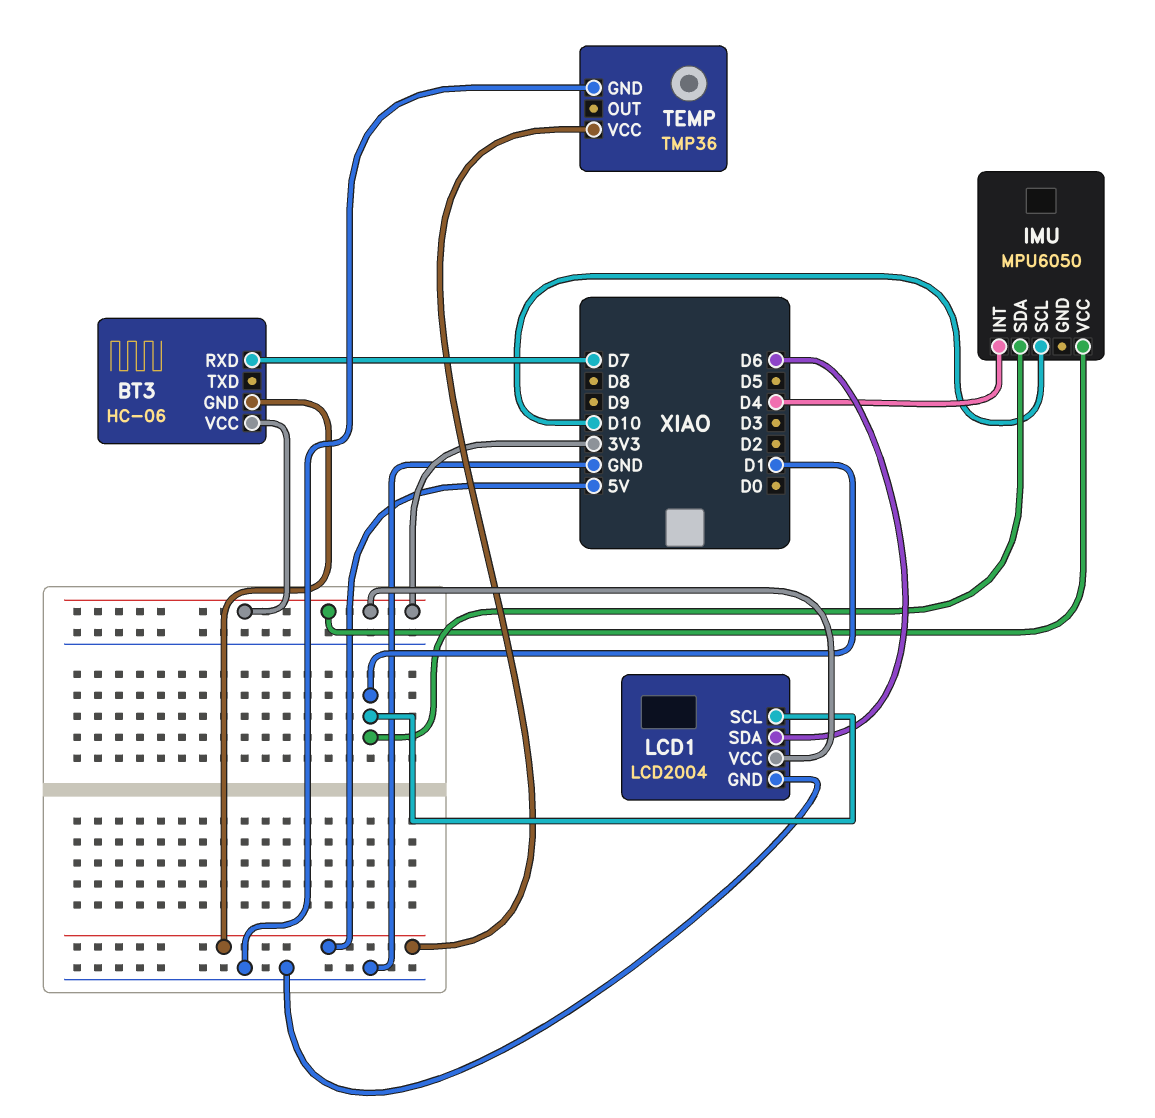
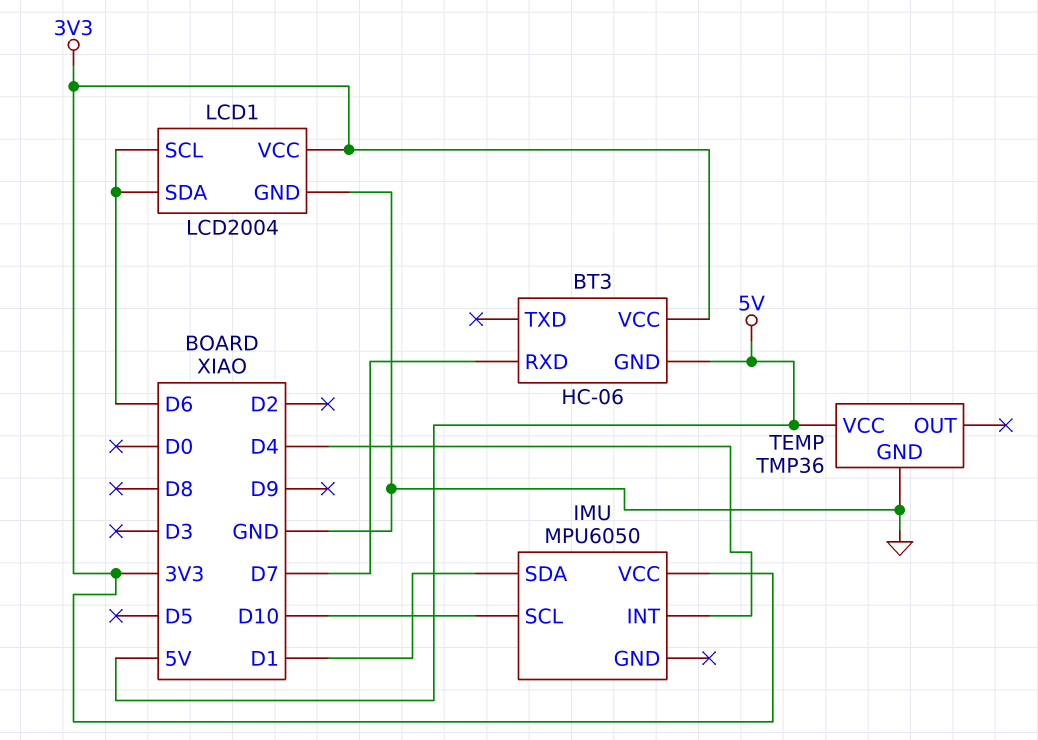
LCD1 pin SCL: D1 -> D6

